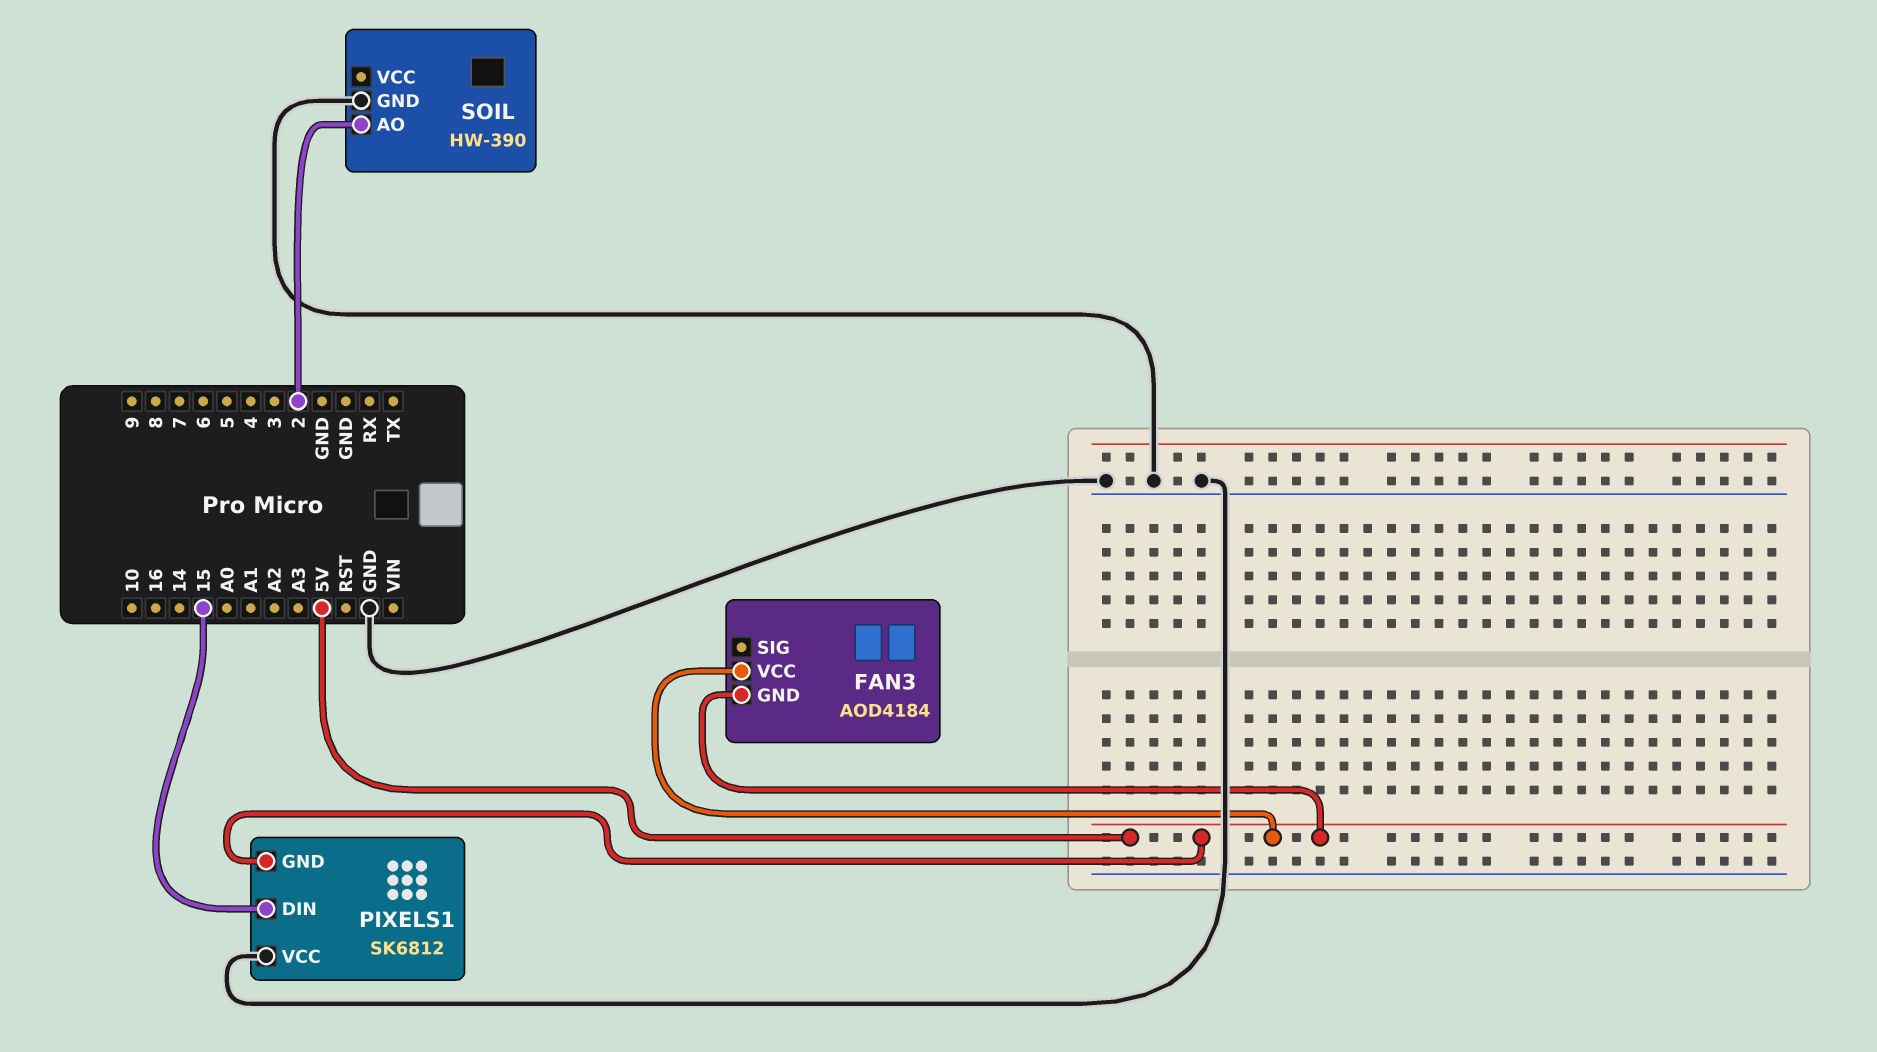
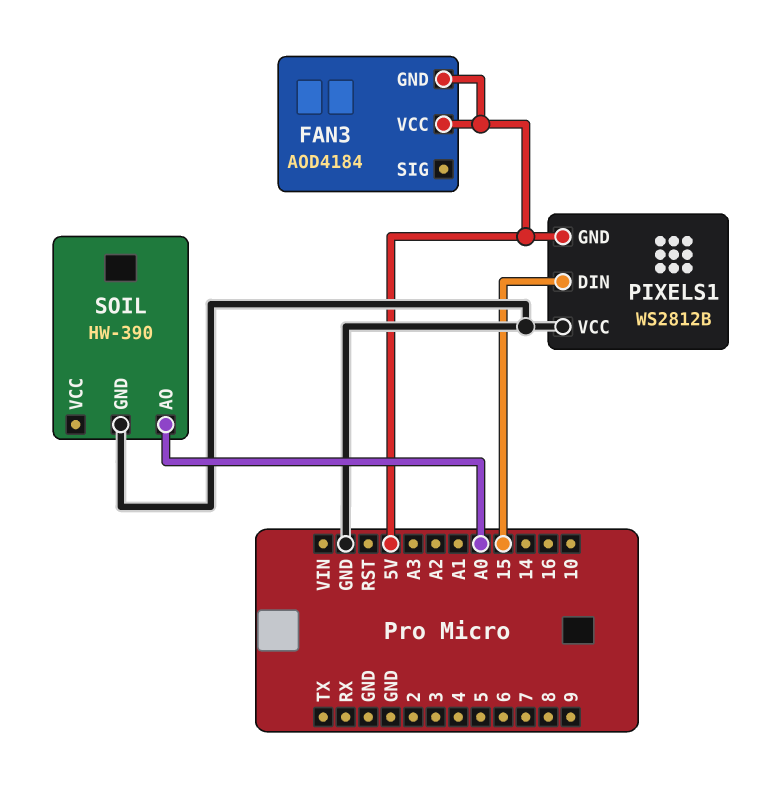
PIXELS1: SK6812 -> WS2812B
SOIL pin AO: 2 -> A0

